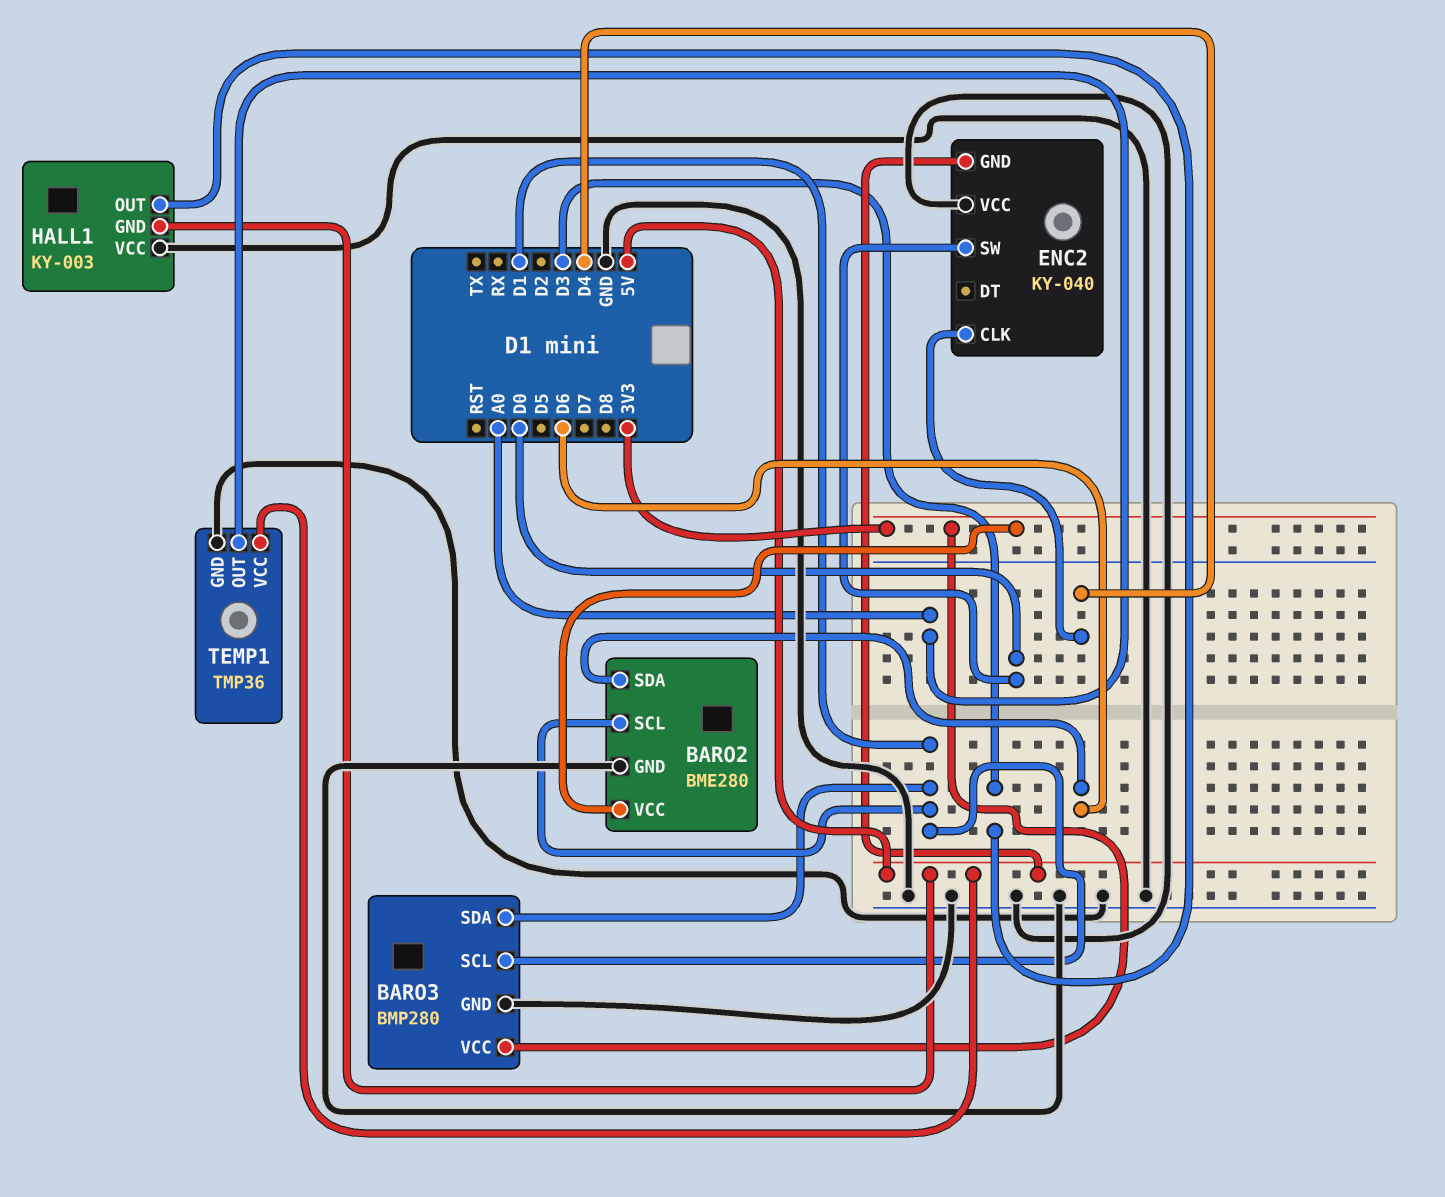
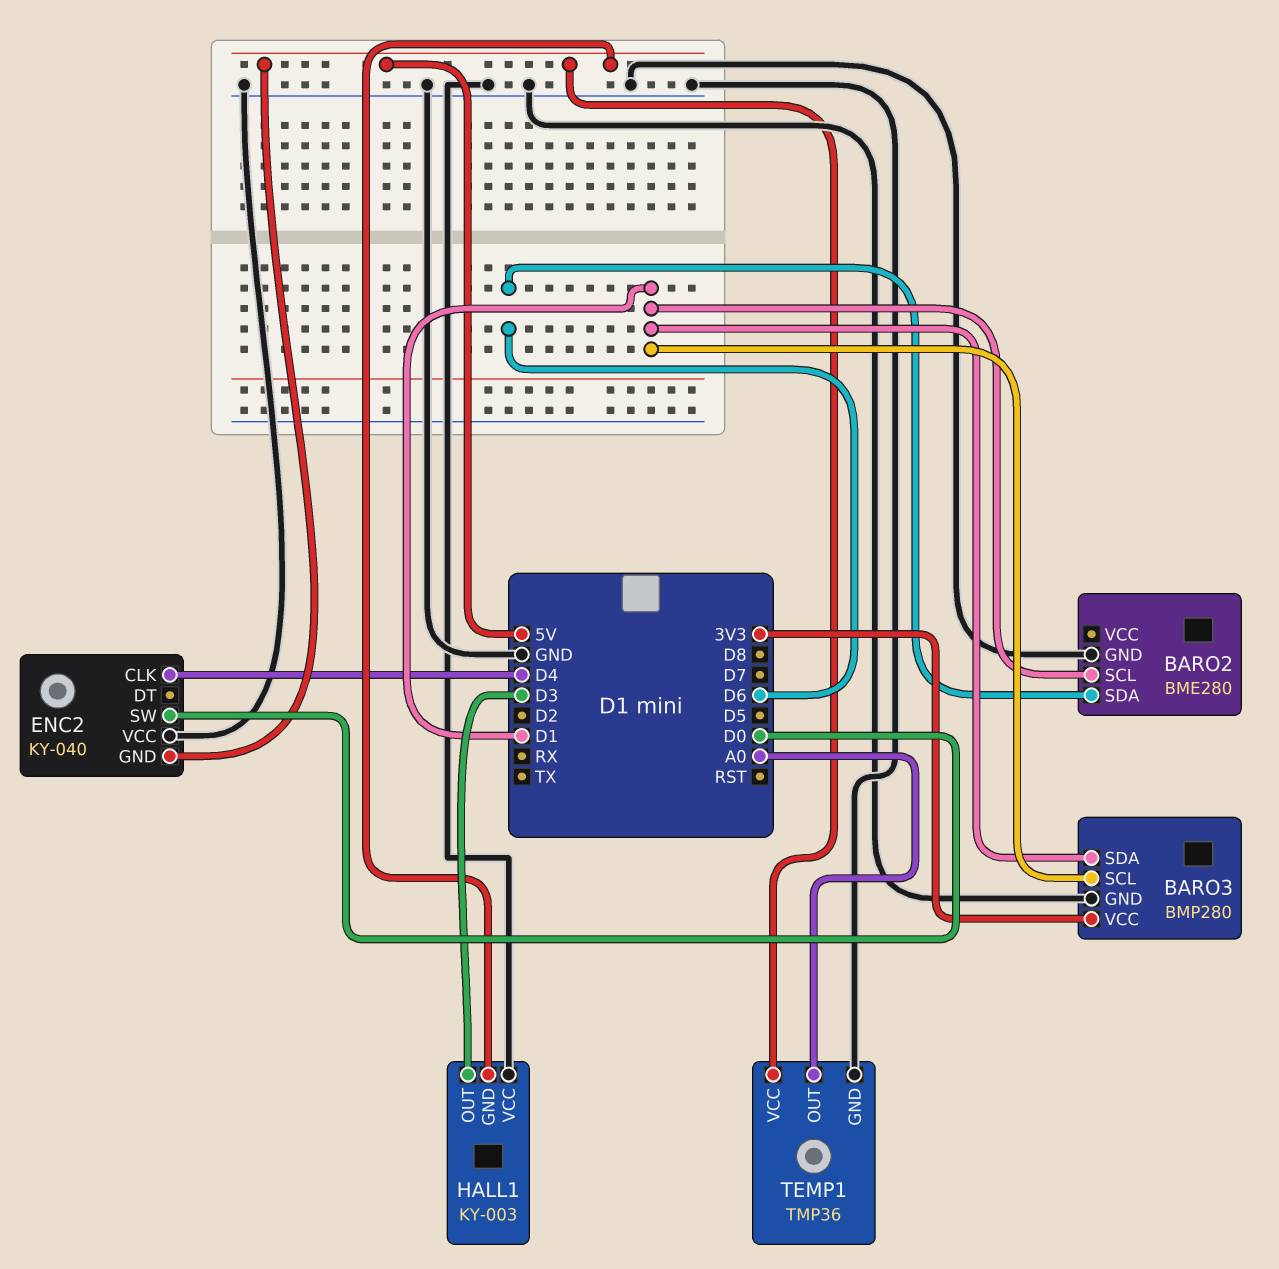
BARO2 pin VCC: 3V3 -> none

